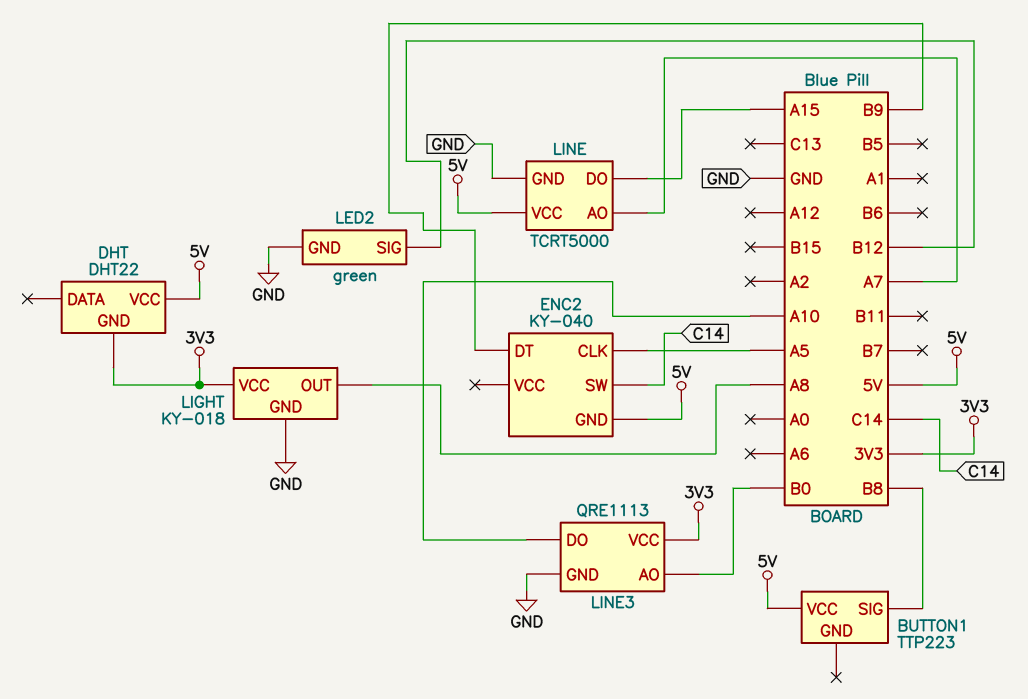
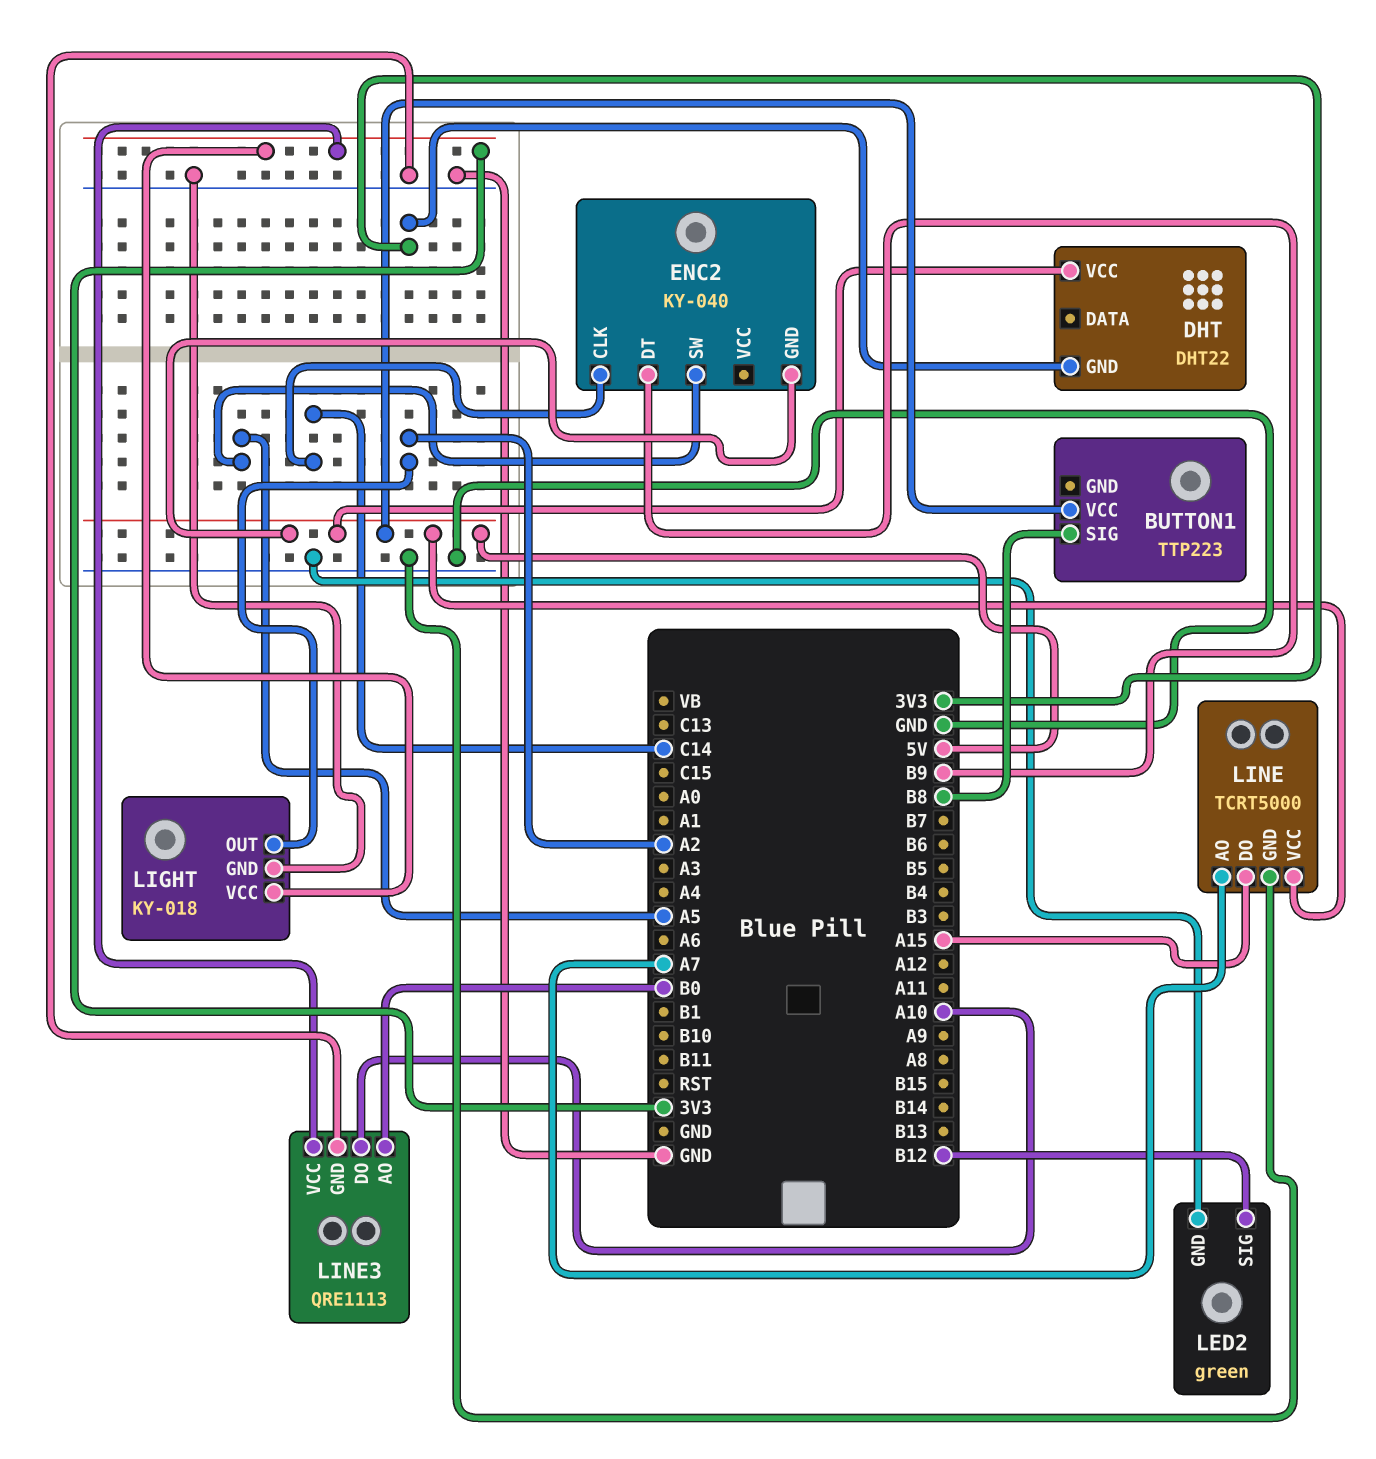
ENC2 pin CLK: A5 -> C14
ENC2 pin SW: C14 -> A5
LIGHT pin OUT: A8 -> A2

